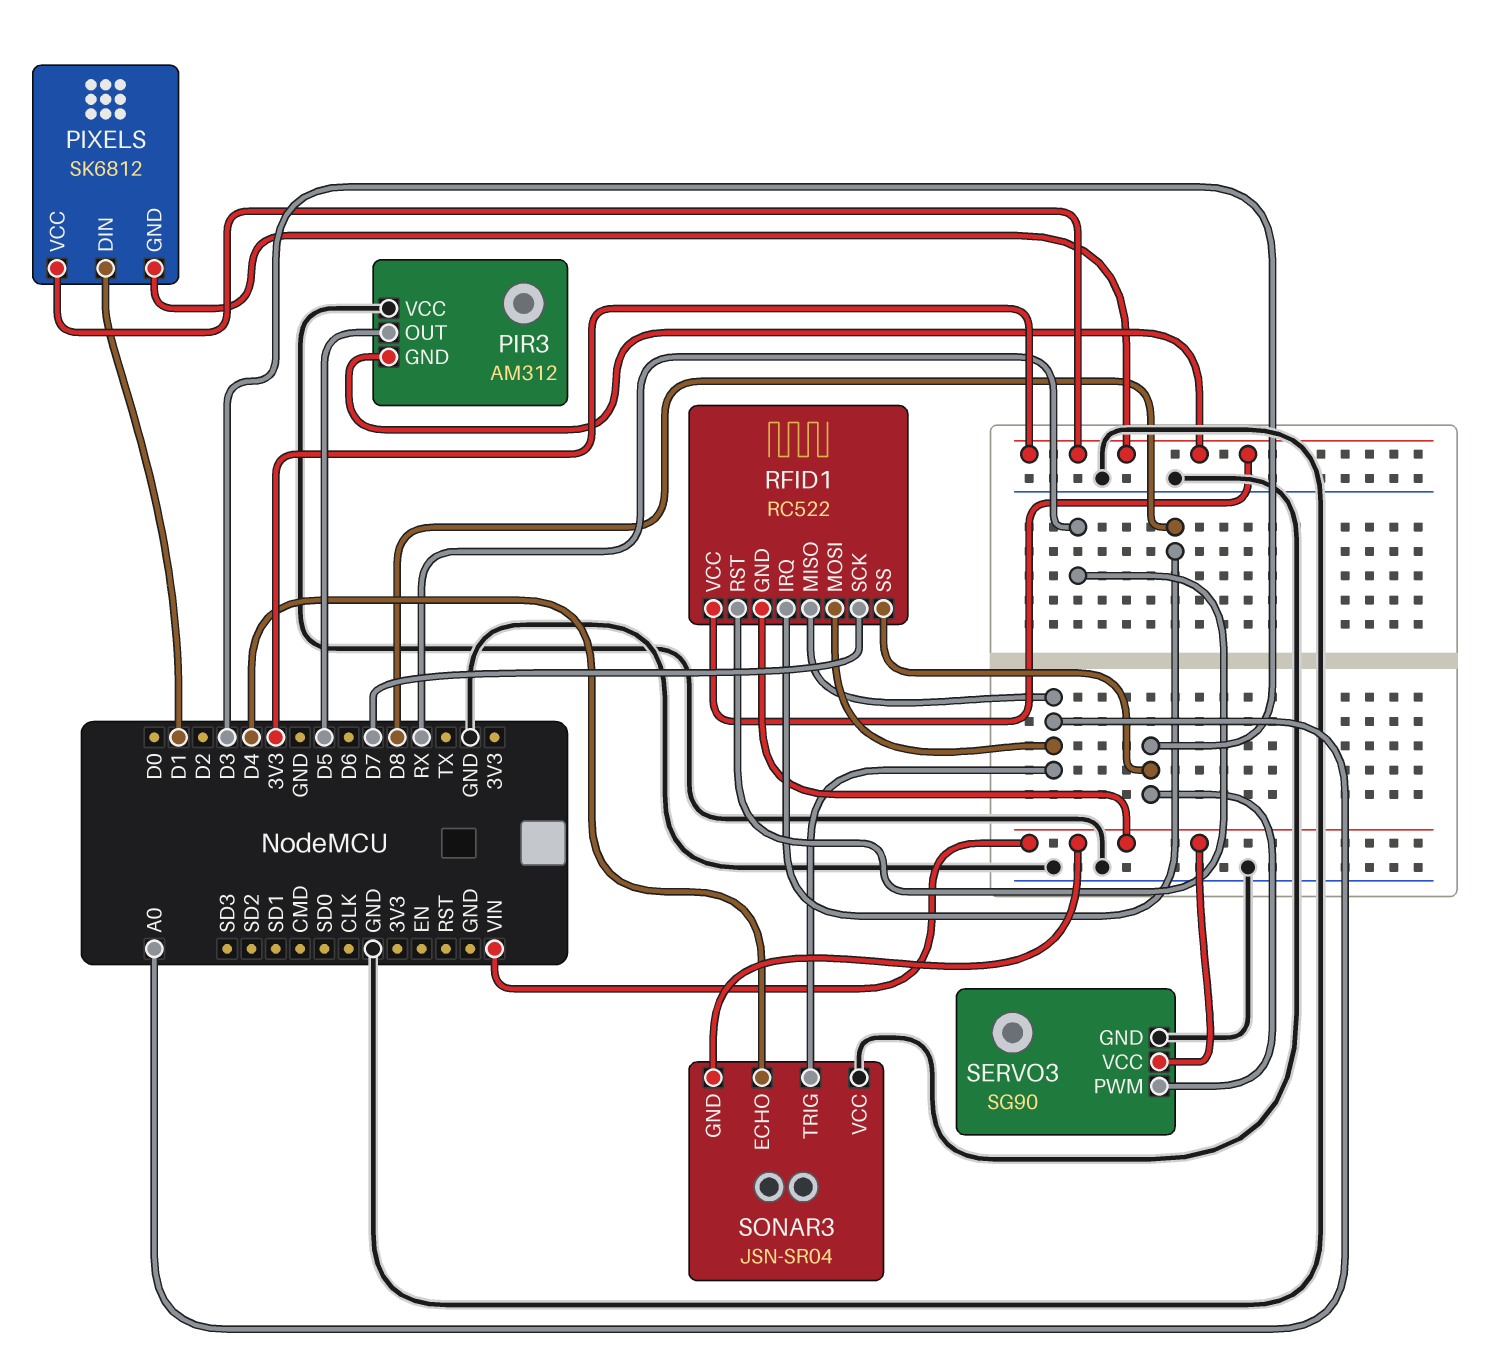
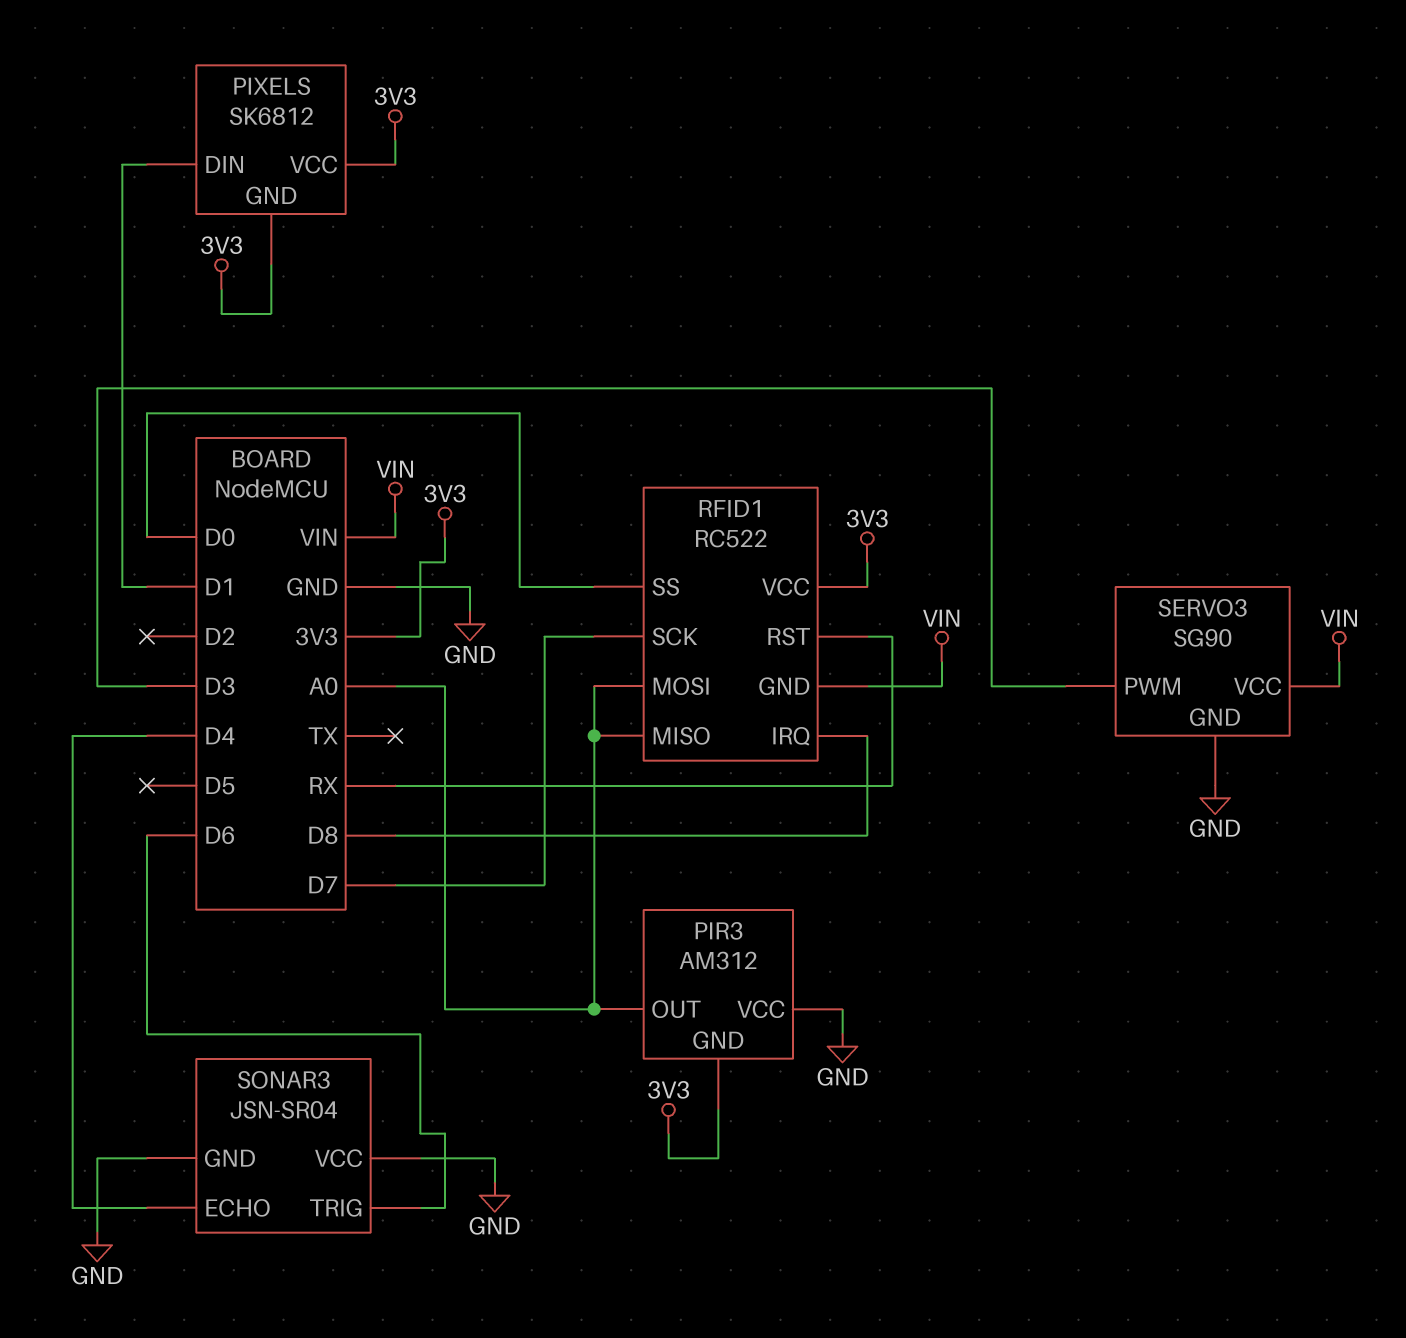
PIR3 pin OUT: D5 -> A0
RFID1 pin SS: D3 -> D0
SONAR3 pin GND: VIN -> GND
SONAR3 pin TRIG: A0 -> D6

